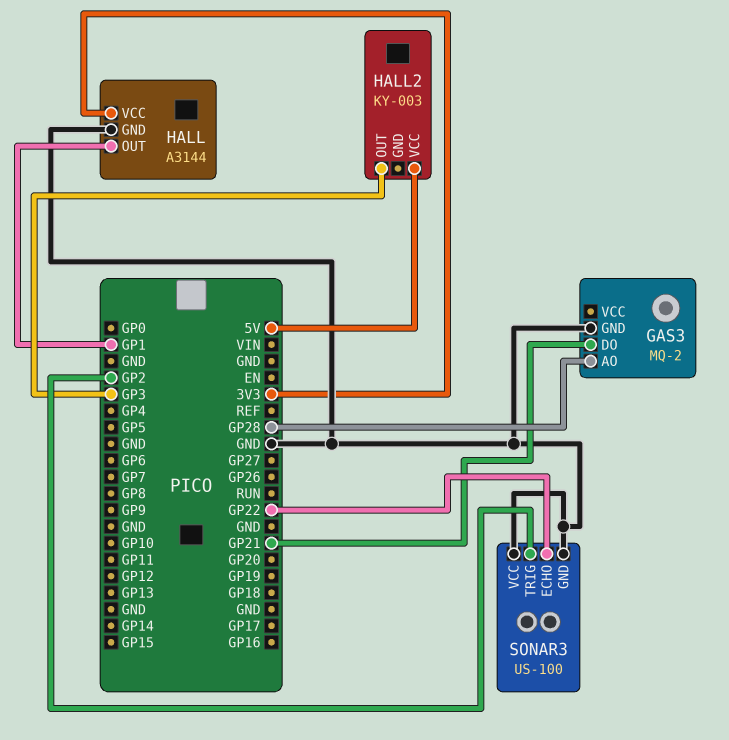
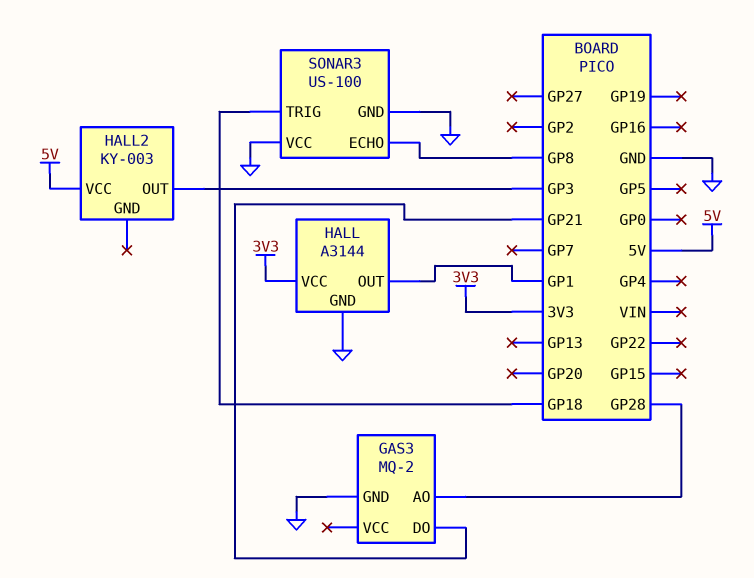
SONAR3 pin ECHO: GP22 -> GP8
SONAR3 pin TRIG: GP2 -> GP18

